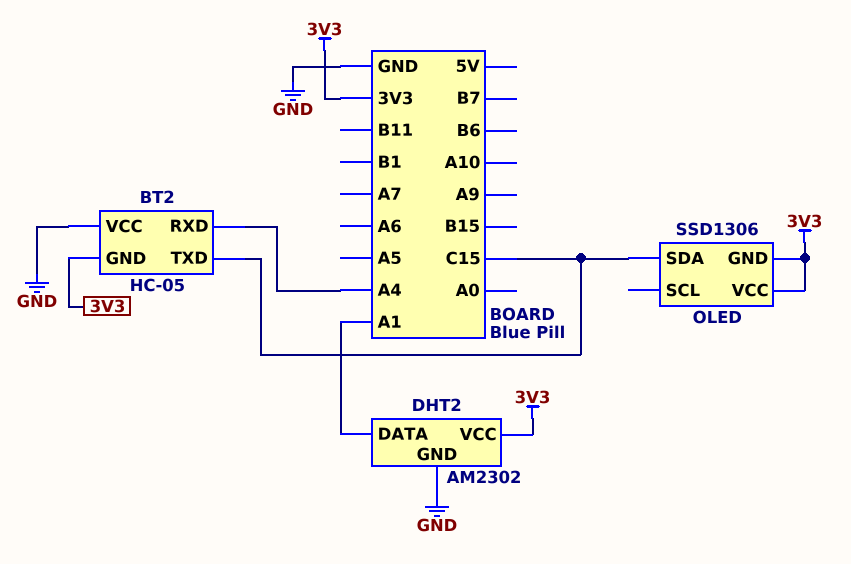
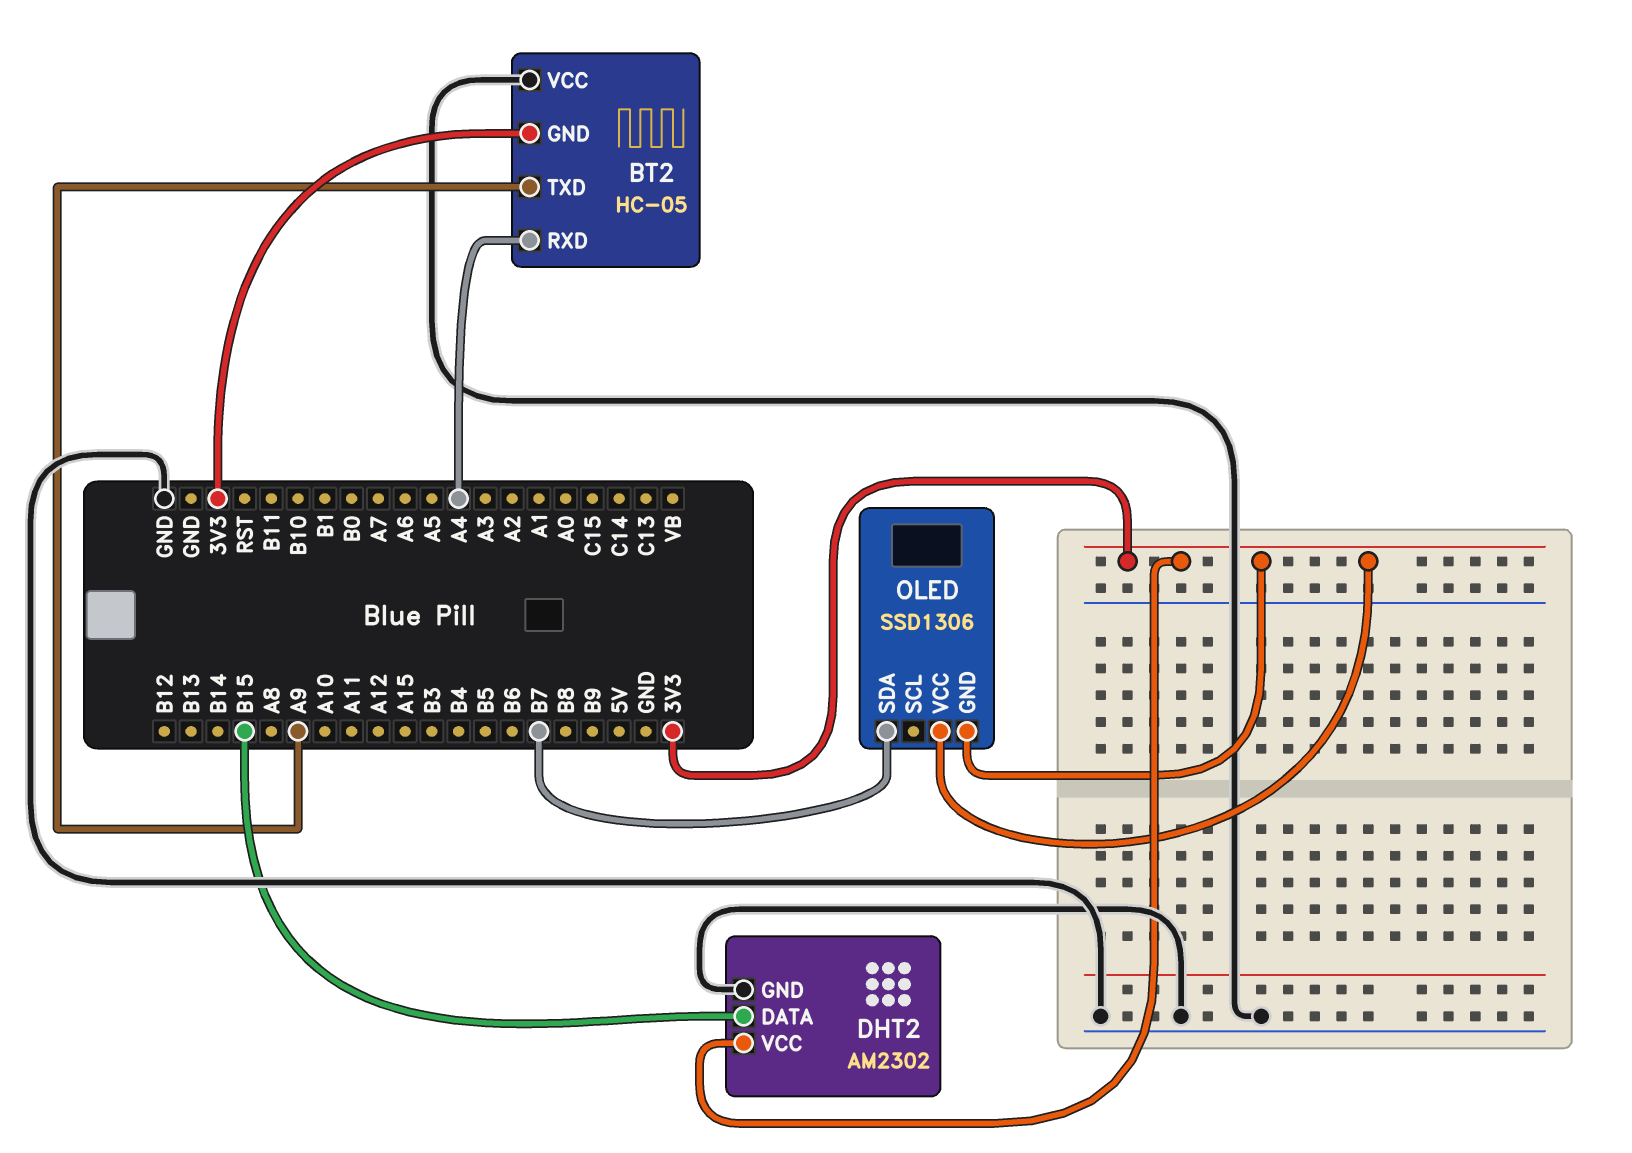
BT2 pin TXD: C15 -> A9
DHT2 pin DATA: A1 -> B15
OLED pin SDA: C15 -> B7

